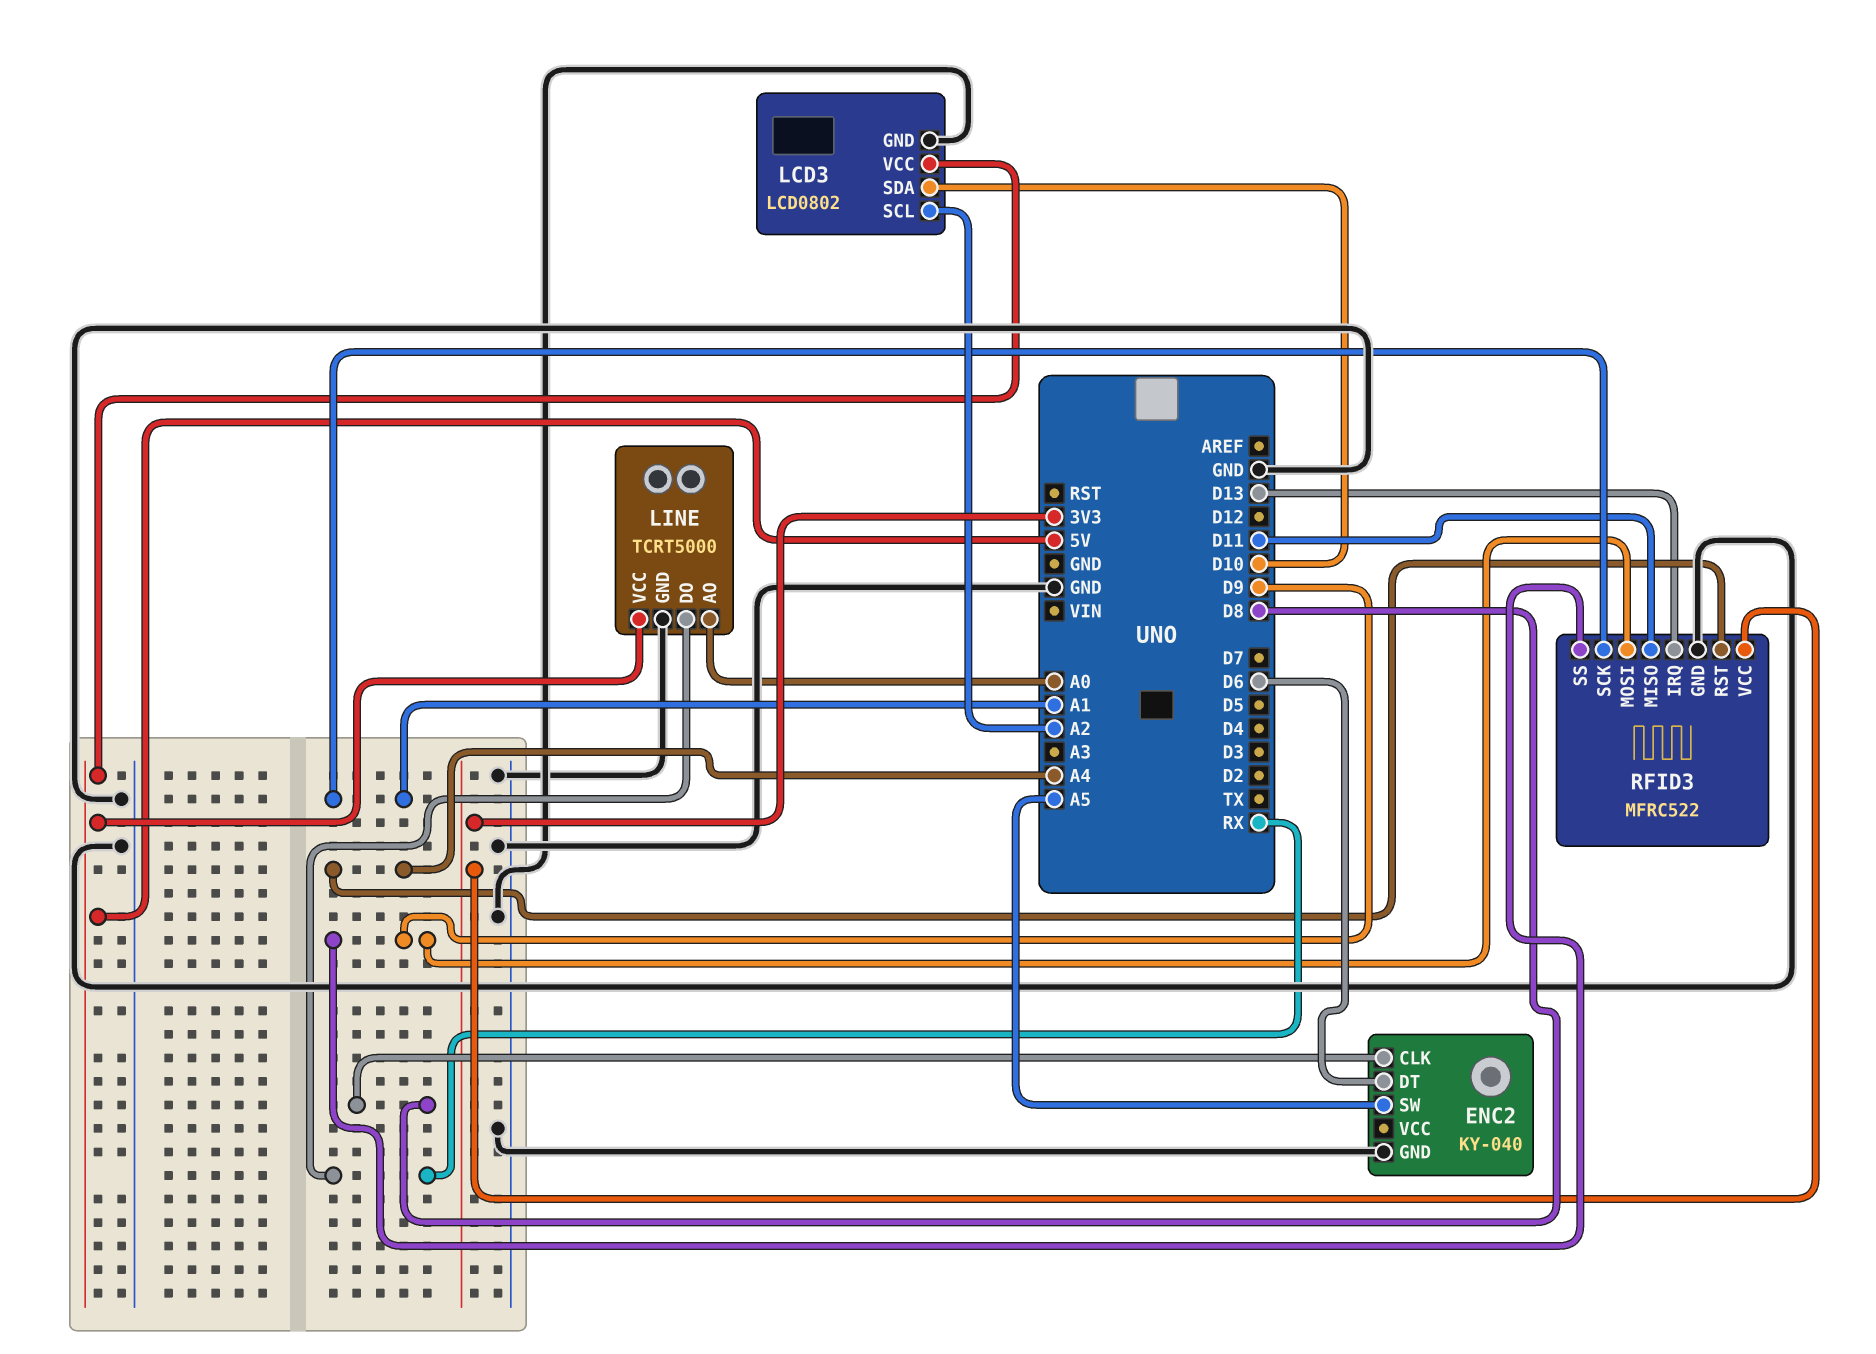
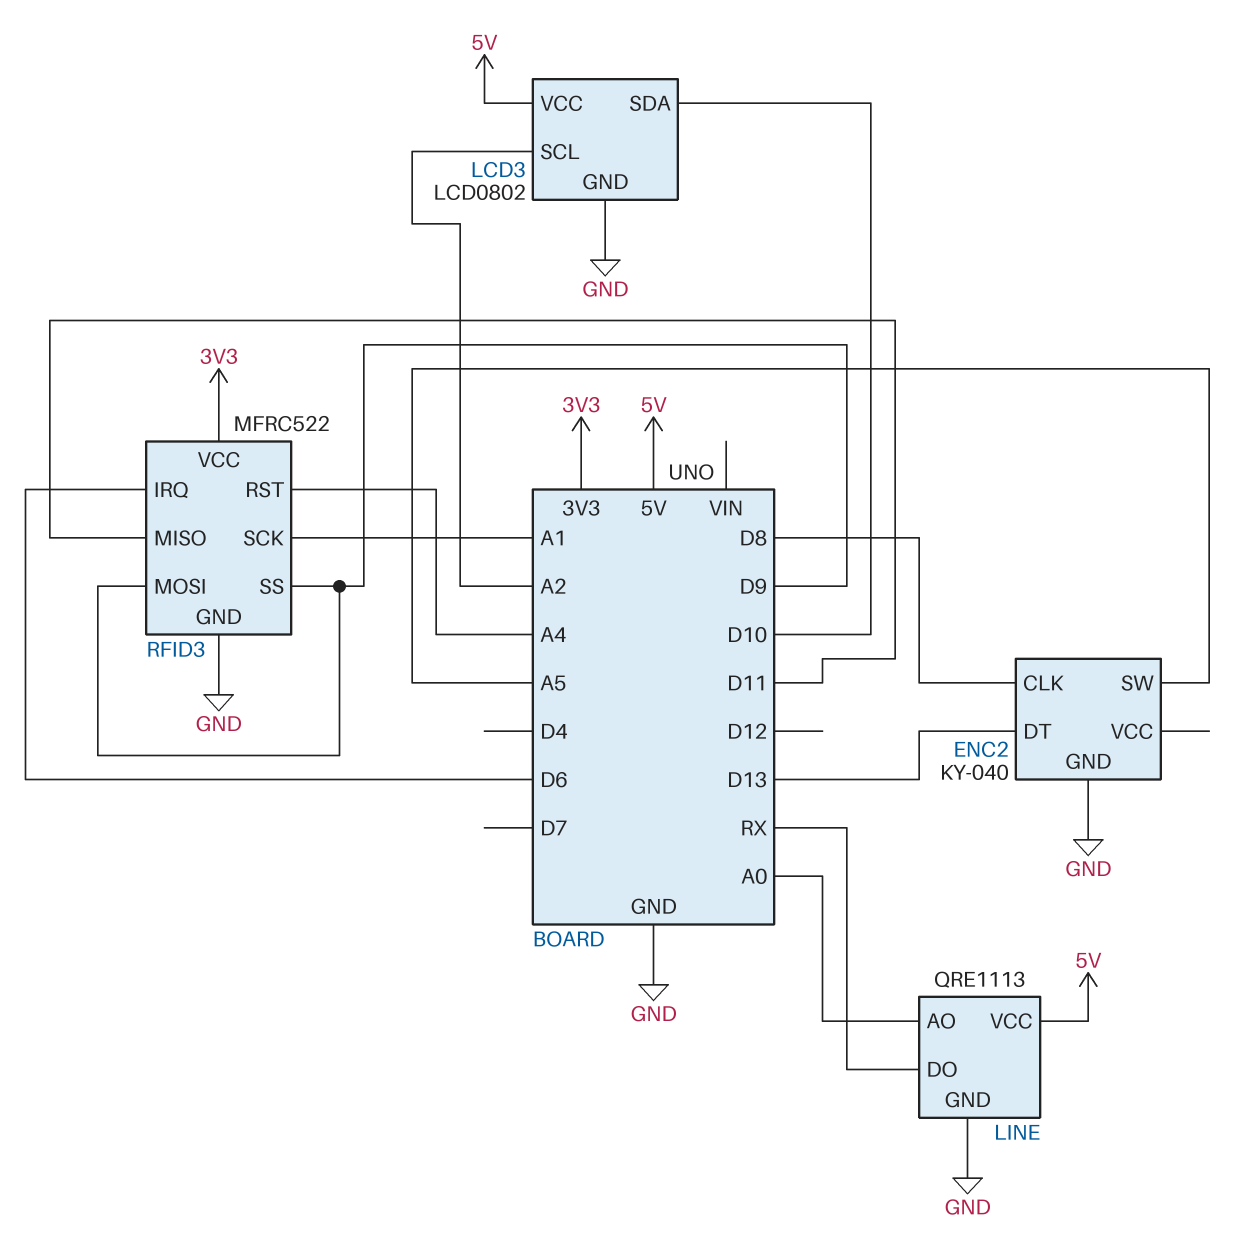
ENC2 pin DT: D6 -> D13
LINE: TCRT5000 -> QRE1113
RFID3 pin IRQ: D13 -> D6

